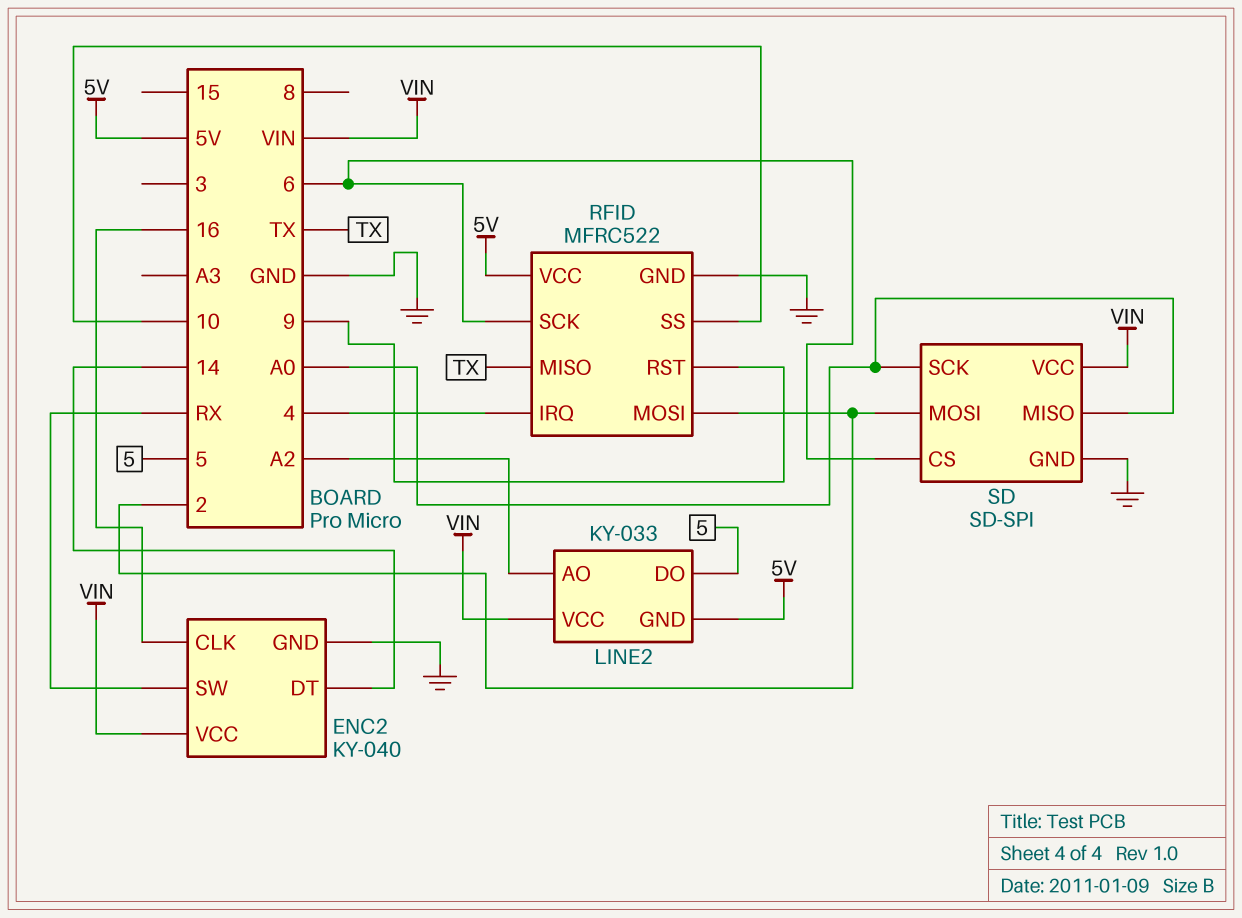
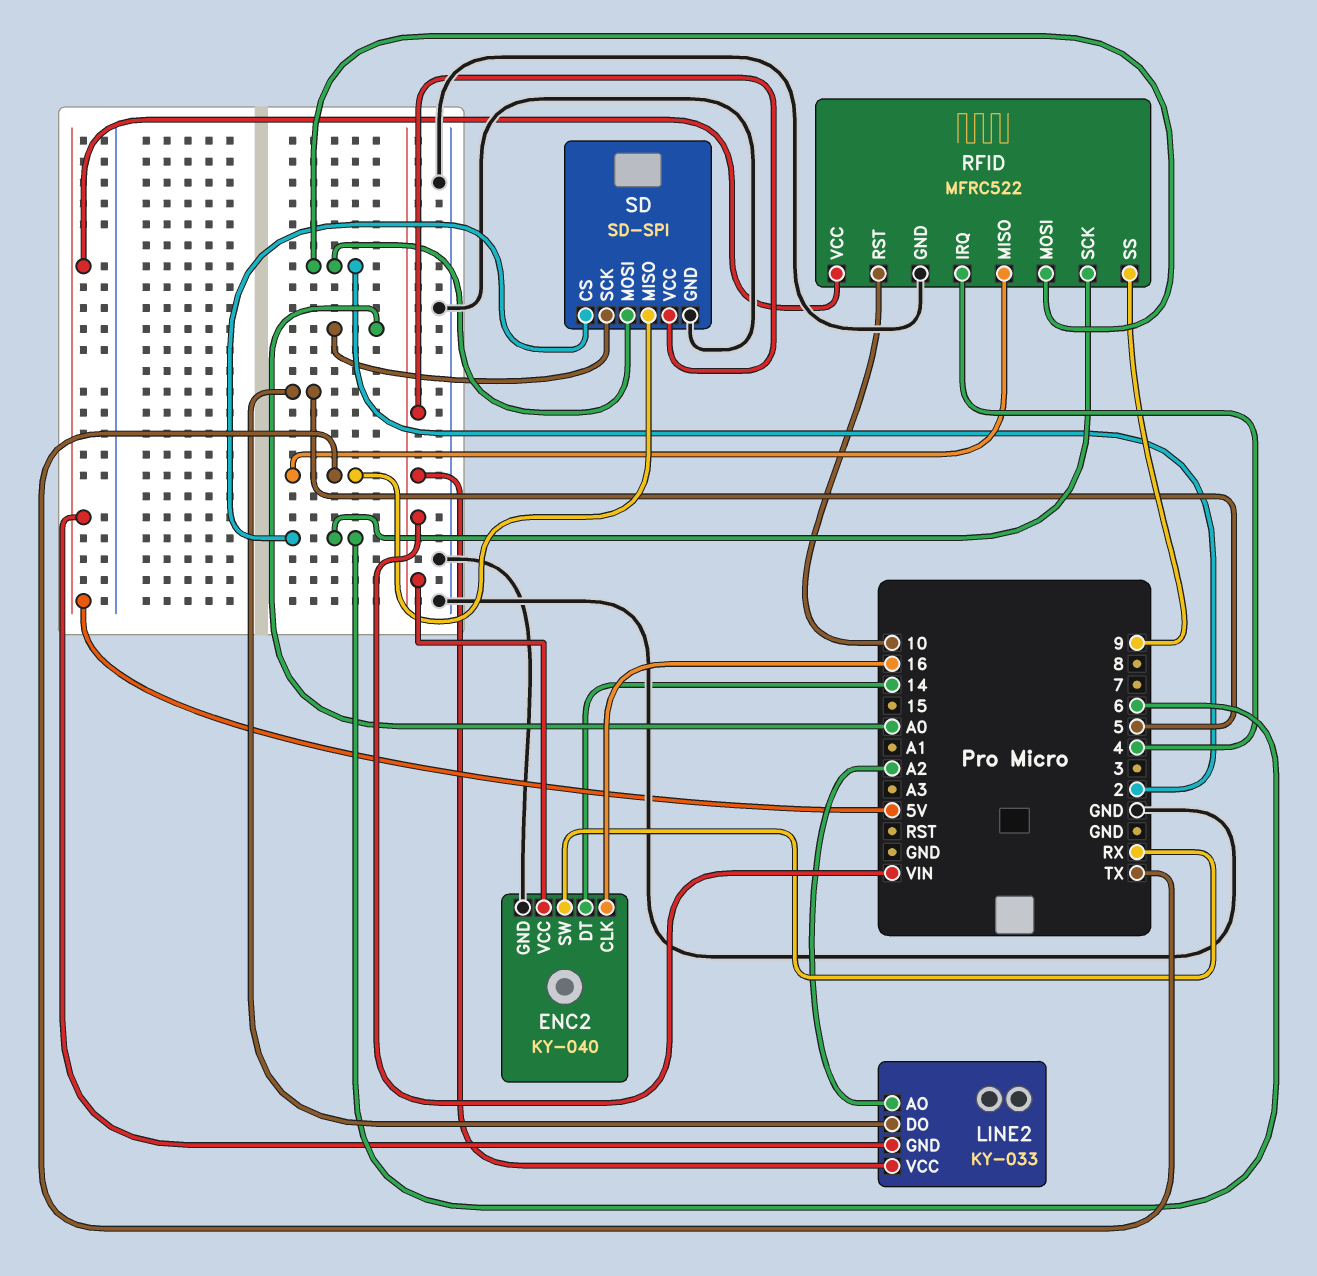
RFID pin RST: 9 -> 10
RFID pin SS: 10 -> 9
SD pin MISO: A0 -> TX

